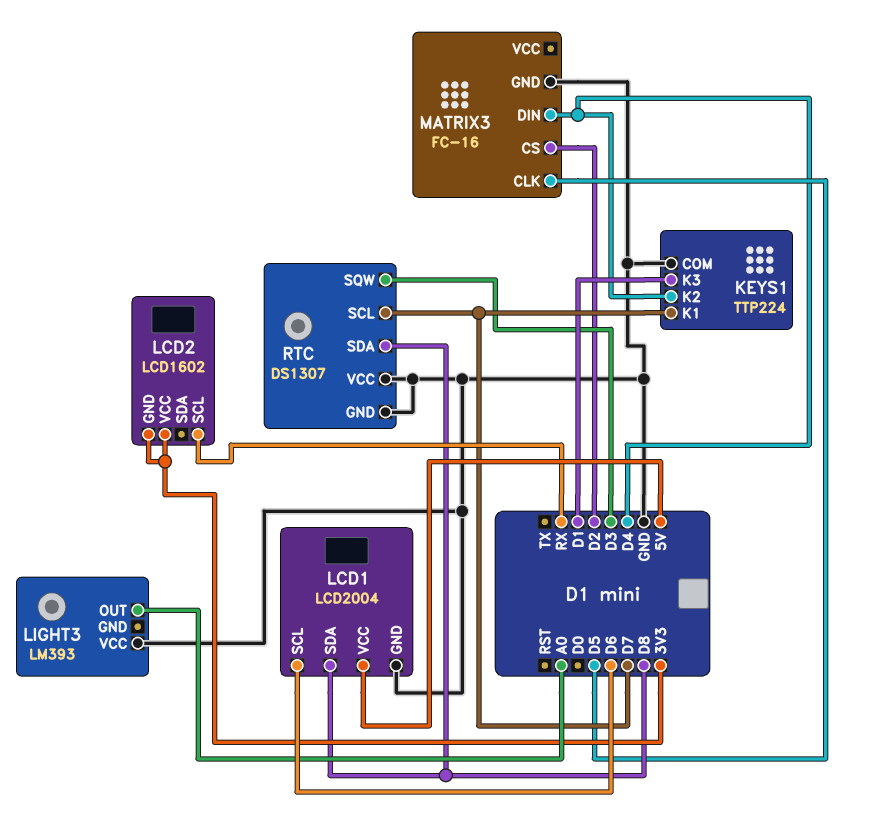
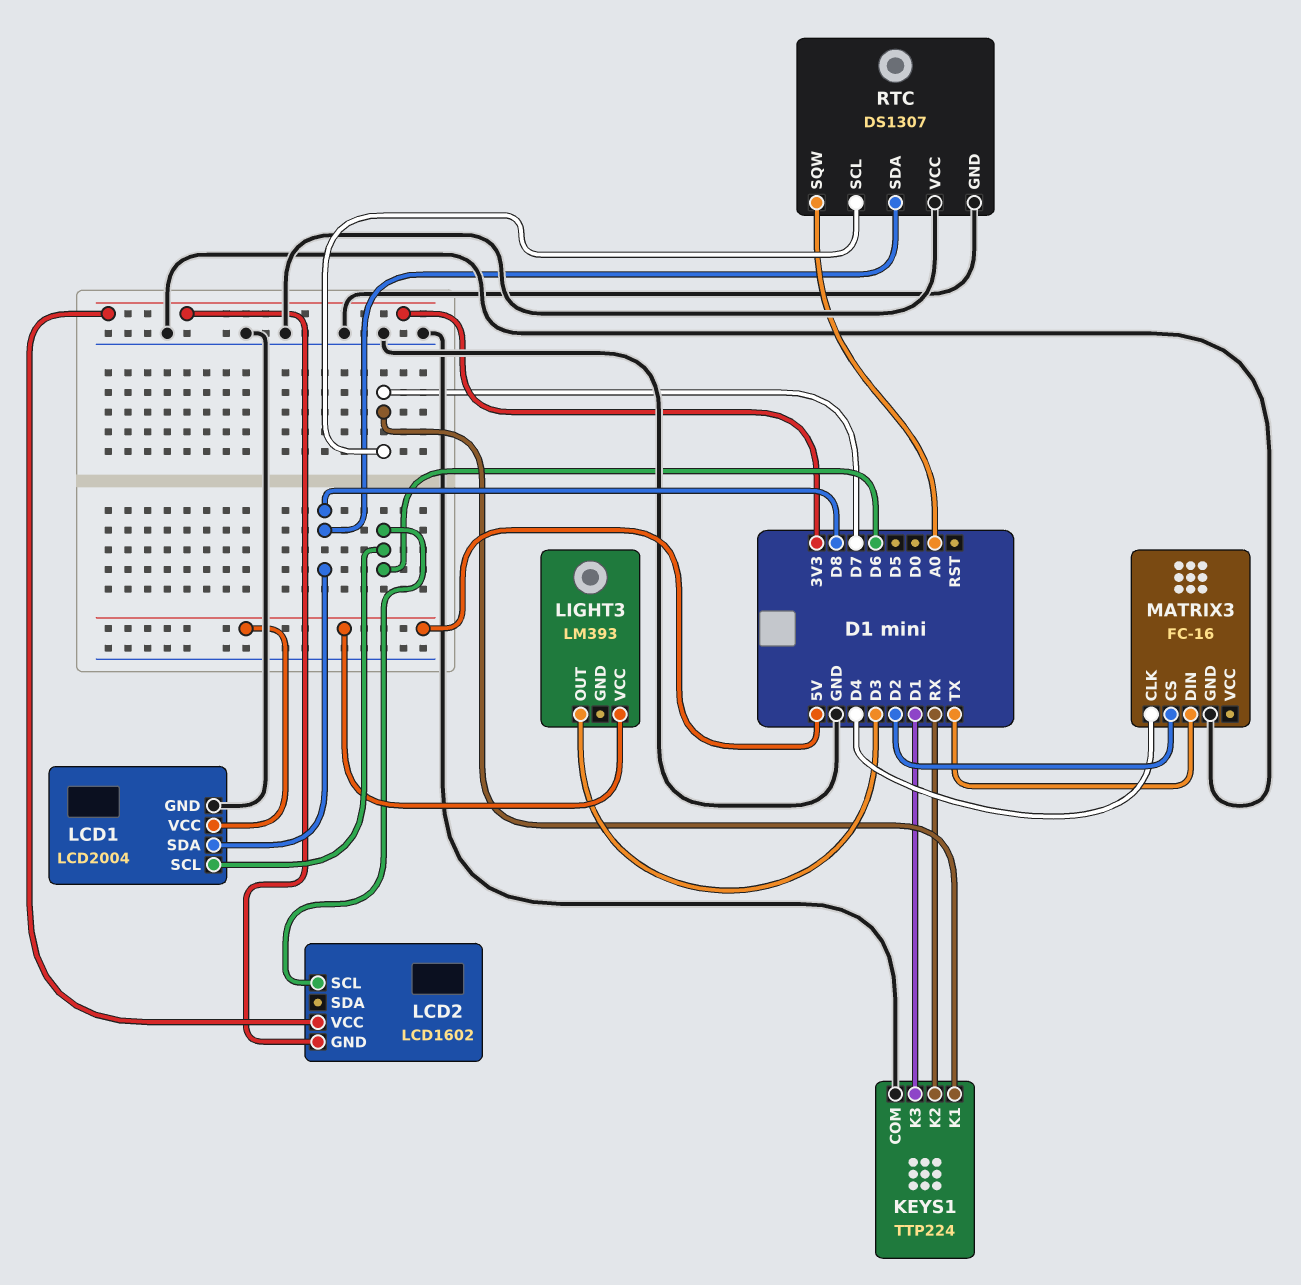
KEYS1 pin K2: D4 -> RX
LCD2 pin SCL: RX -> D6
LIGHT3 pin OUT: A0 -> D3
LIGHT3 pin VCC: GND -> 5V
MATRIX3 pin CLK: D5 -> D4
MATRIX3 pin DIN: D4 -> TX
RTC pin SQW: D3 -> A0

